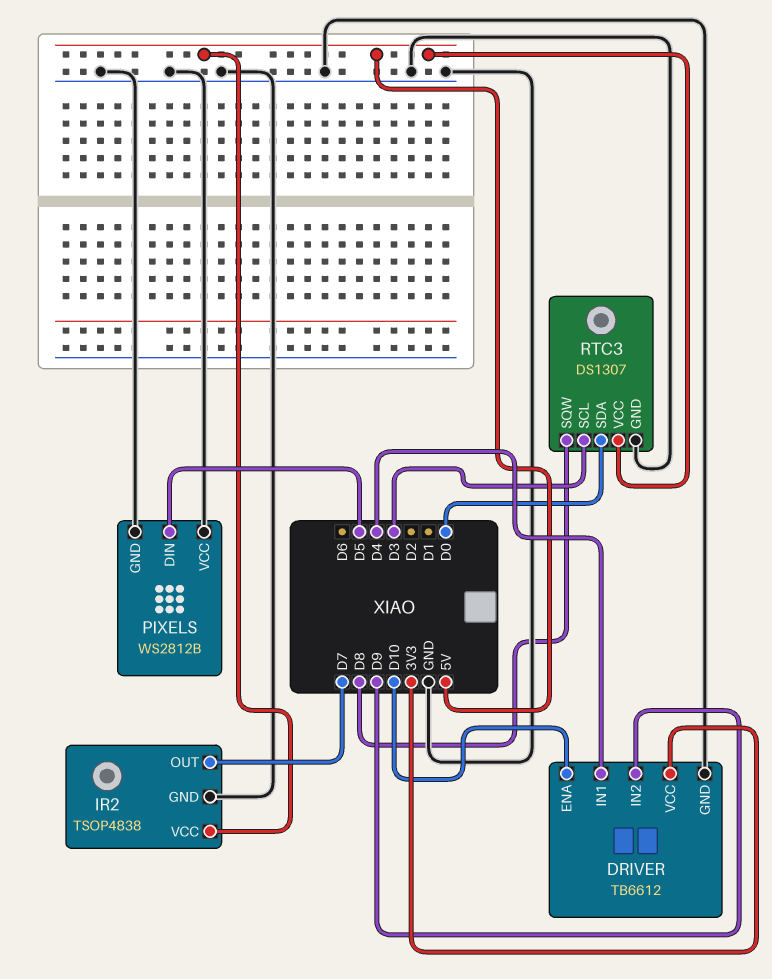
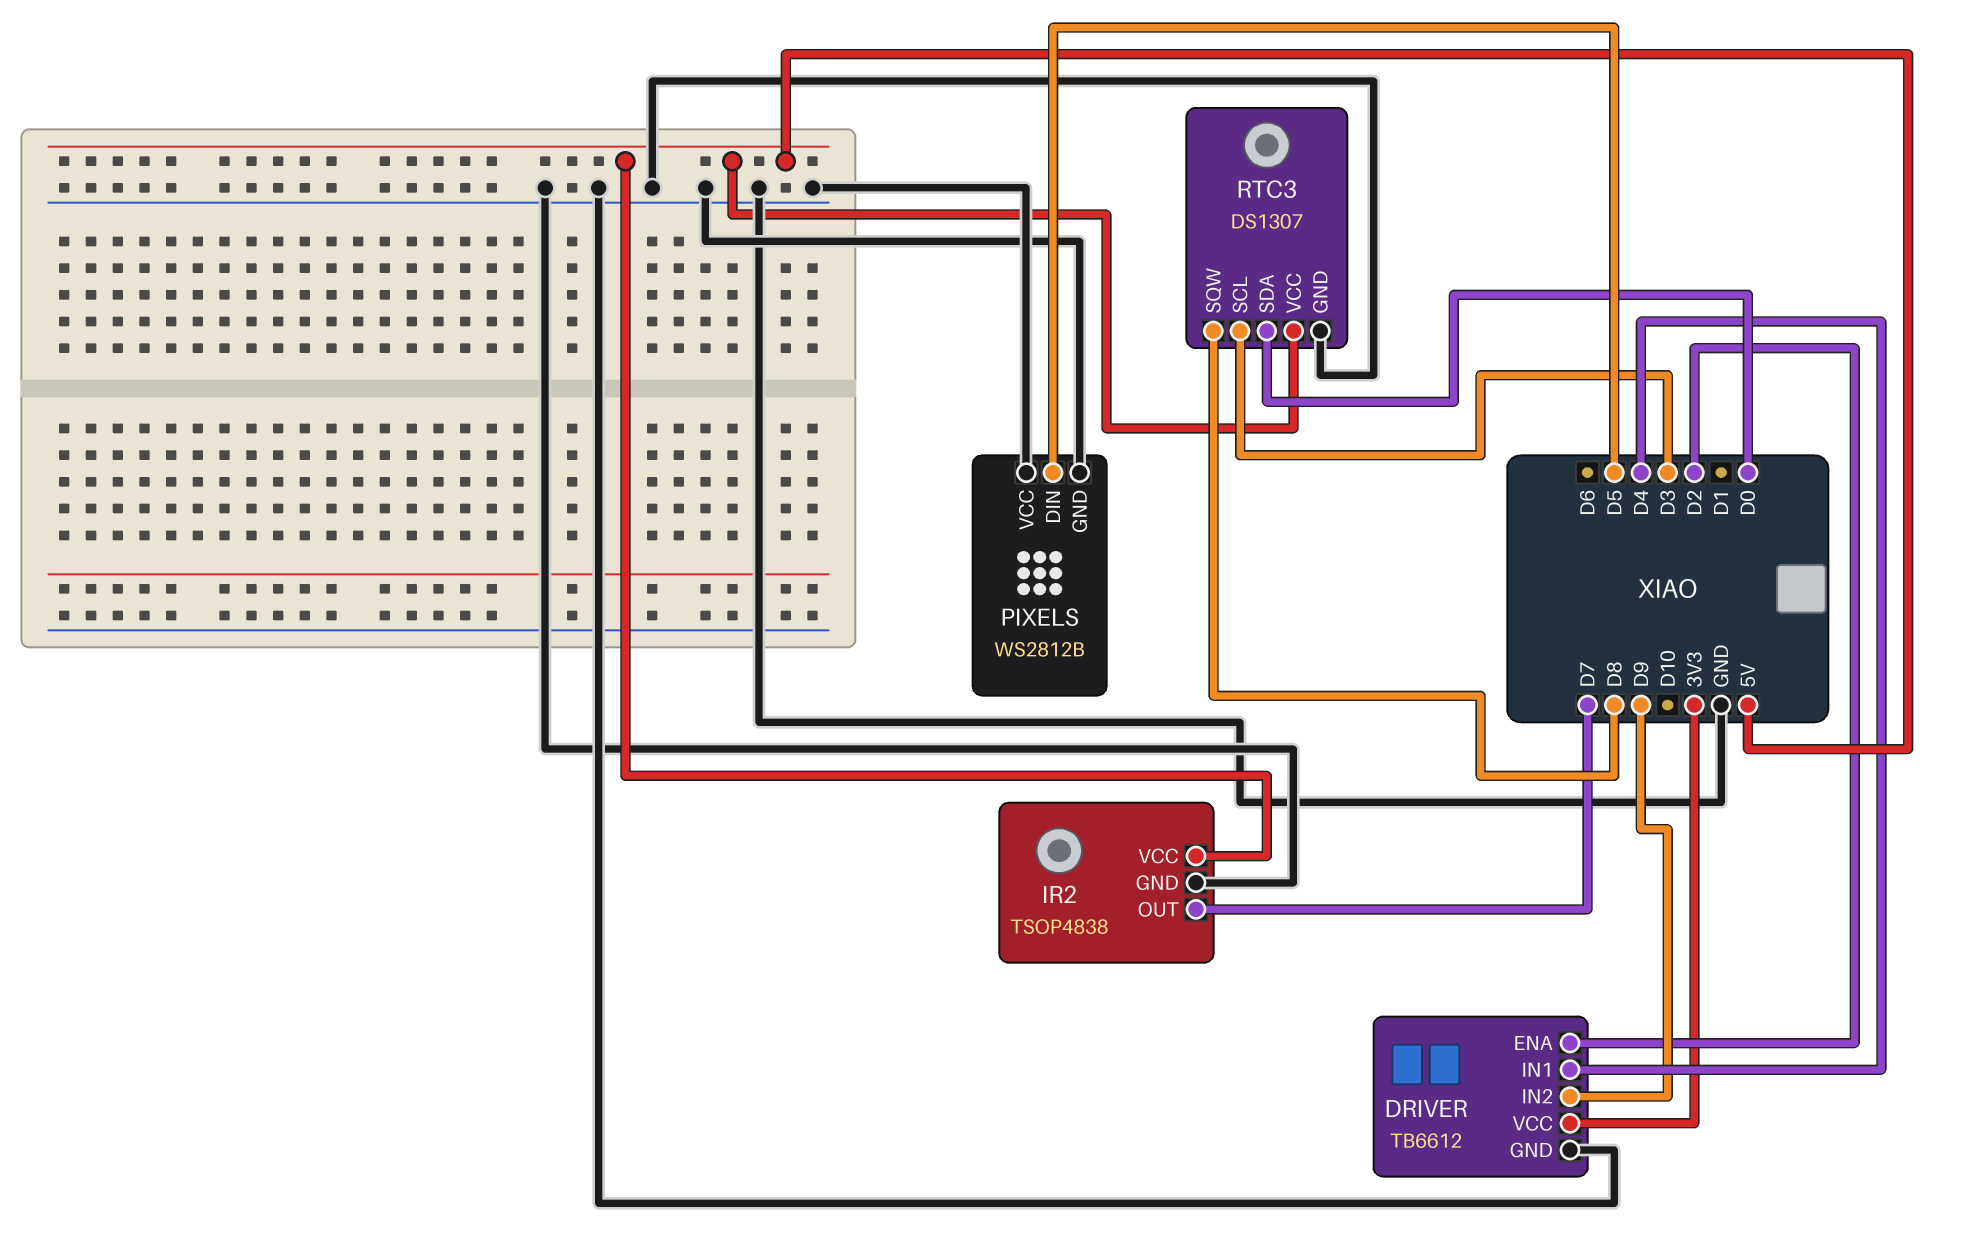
DRIVER pin ENA: D10 -> D2

